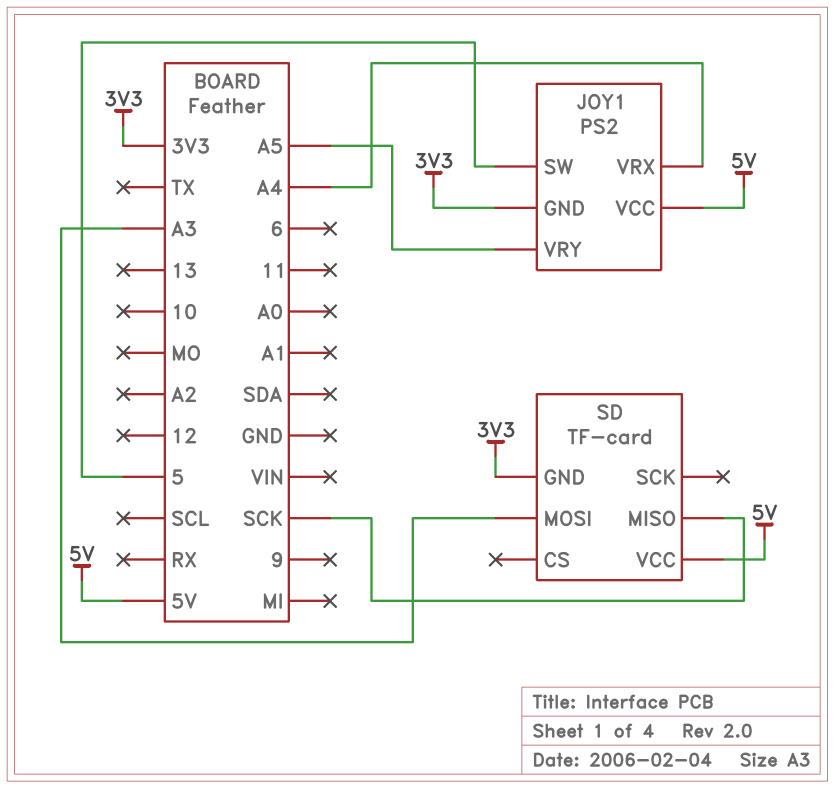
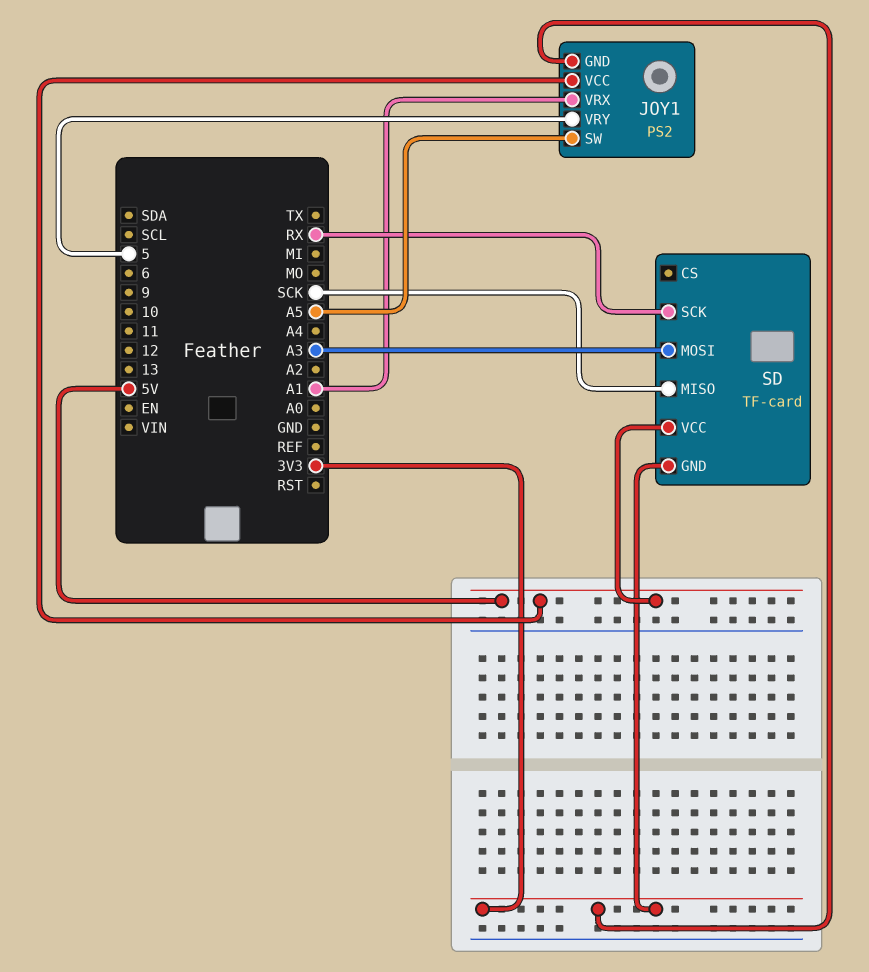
JOY1 pin SW: 5 -> A5
JOY1 pin VRX: A4 -> A1
JOY1 pin VRY: A5 -> 5
SD pin SCK: none -> RX

